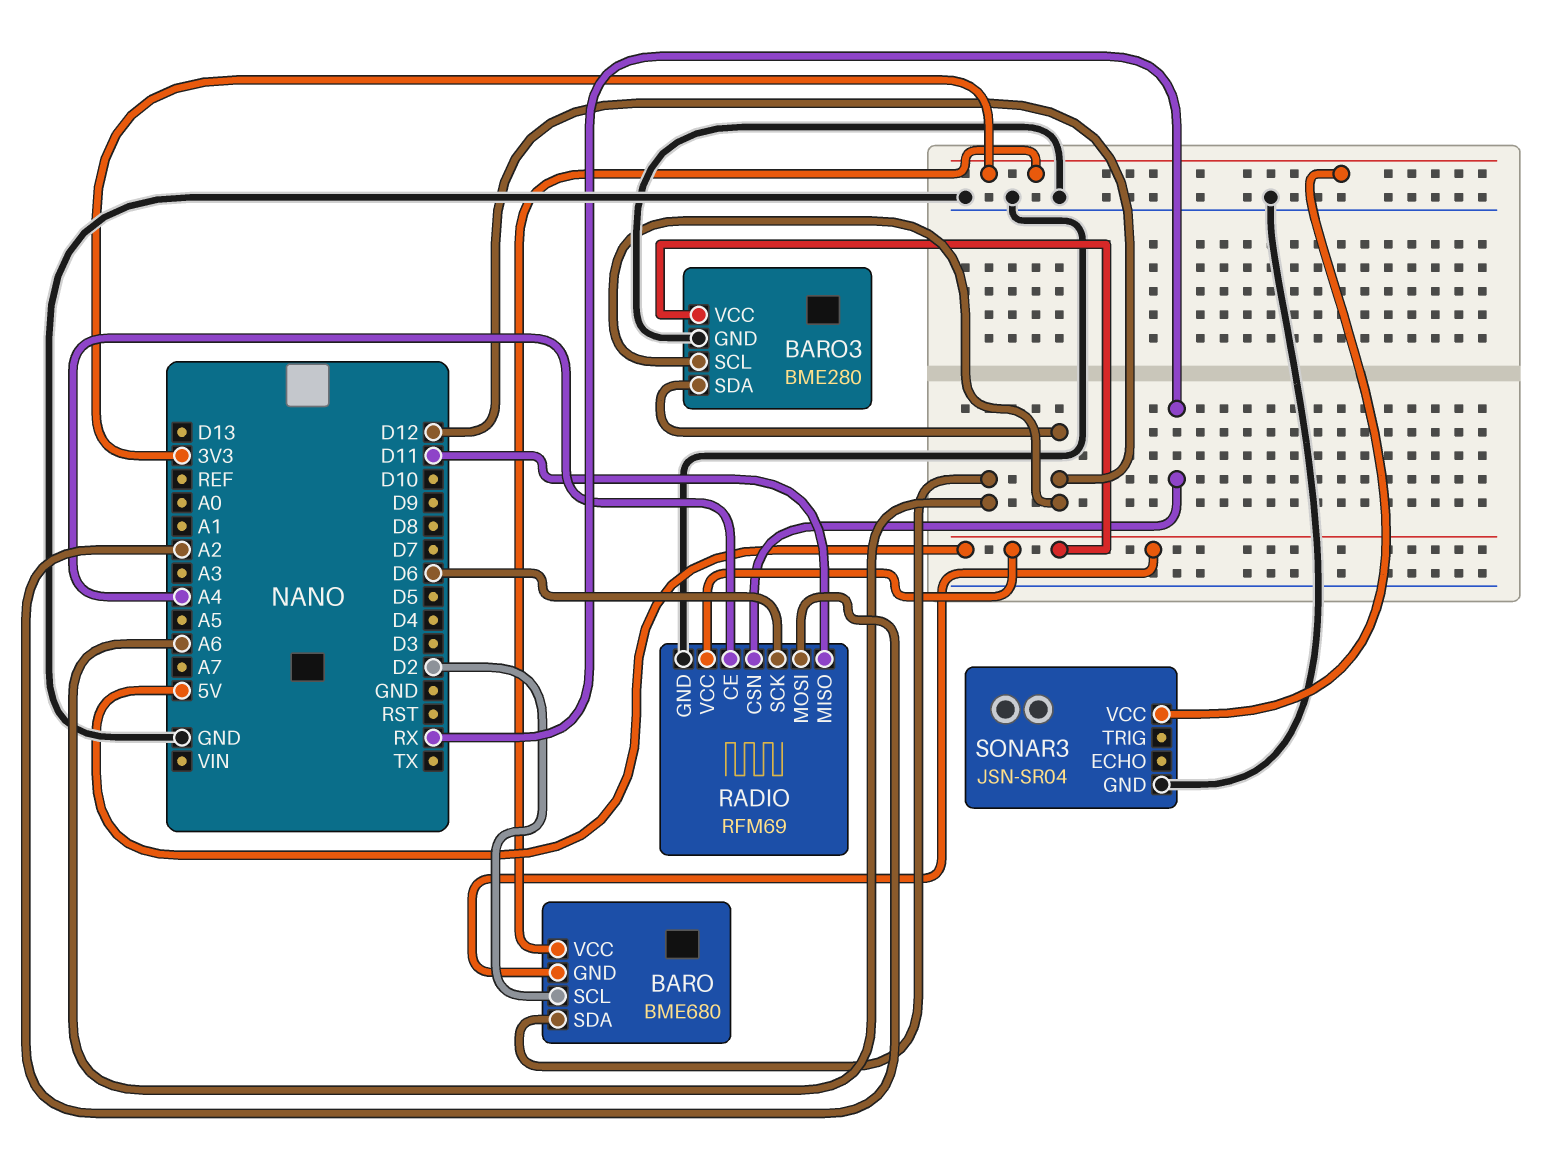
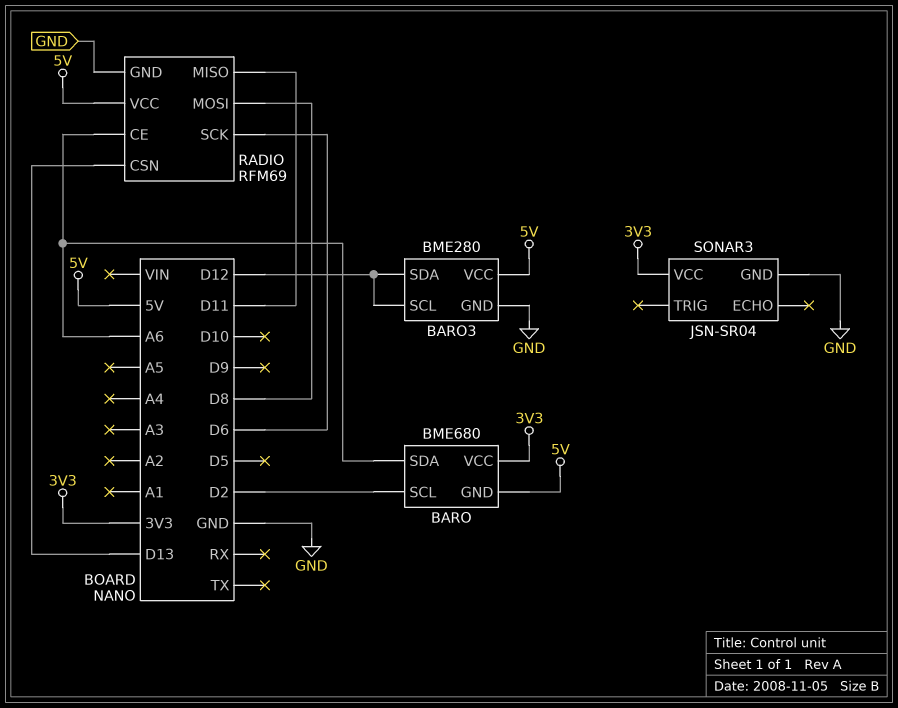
RADIO pin CE: A4 -> A6
RADIO pin CSN: RX -> D13
RADIO pin MOSI: A2 -> D8

